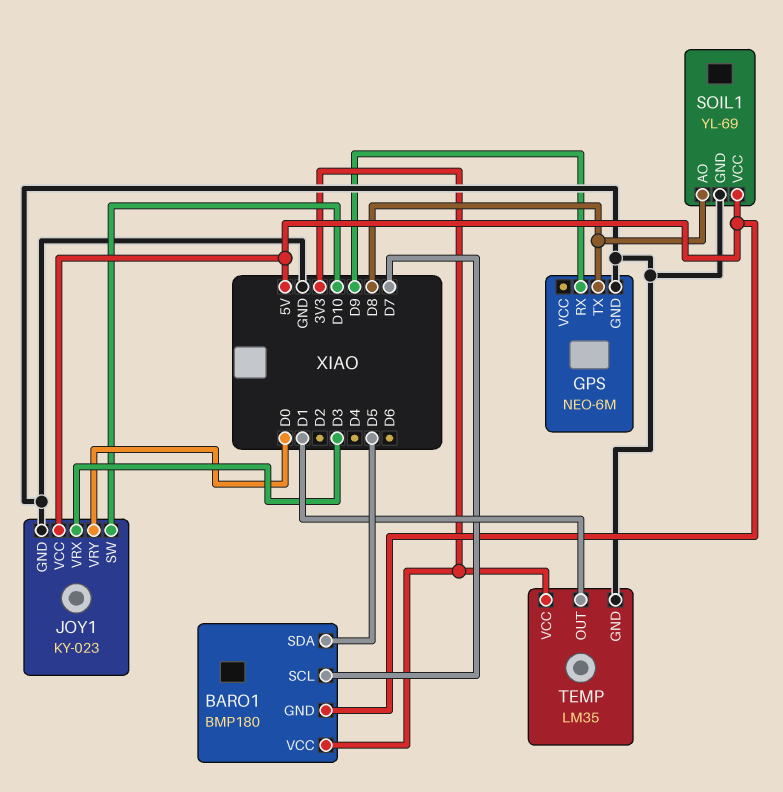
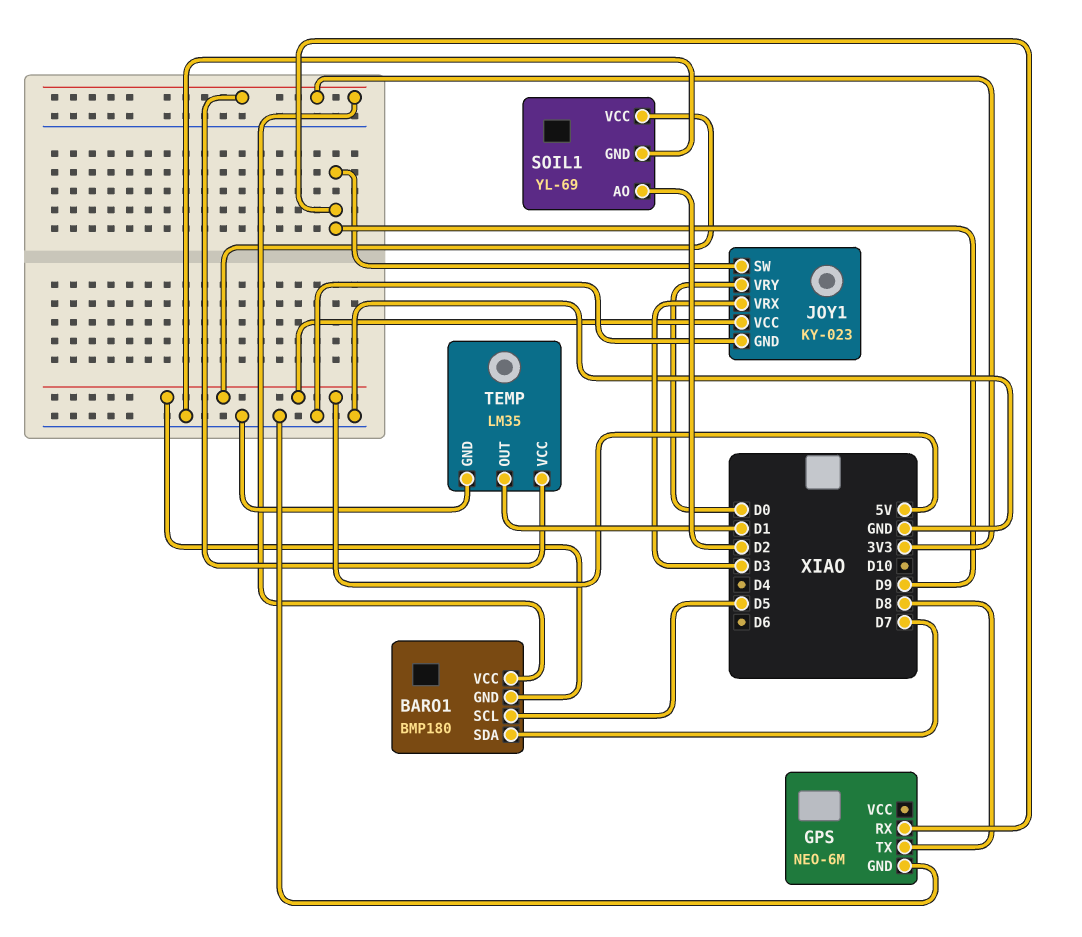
BARO1 pin SCL: D7 -> D5
BARO1 pin SDA: D5 -> D7
JOY1 pin SW: D10 -> D9
SOIL1 pin AO: D8 -> D2

